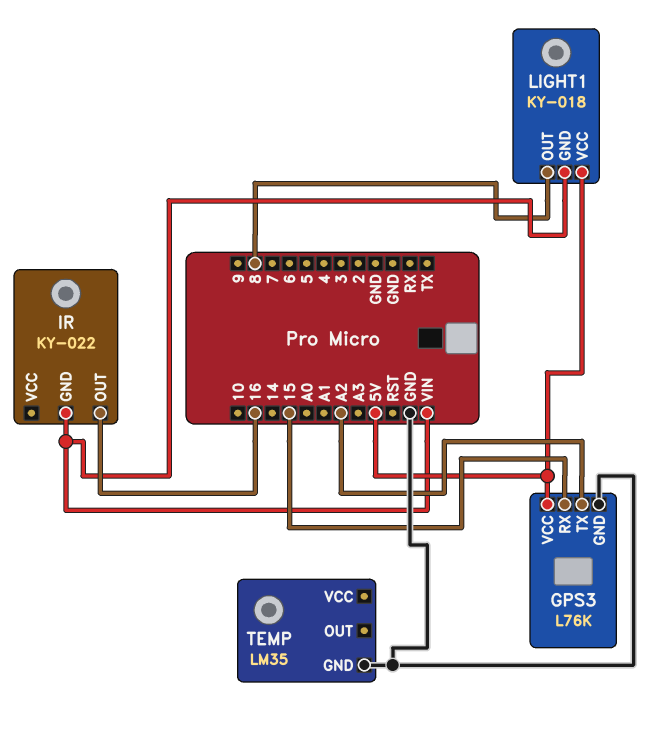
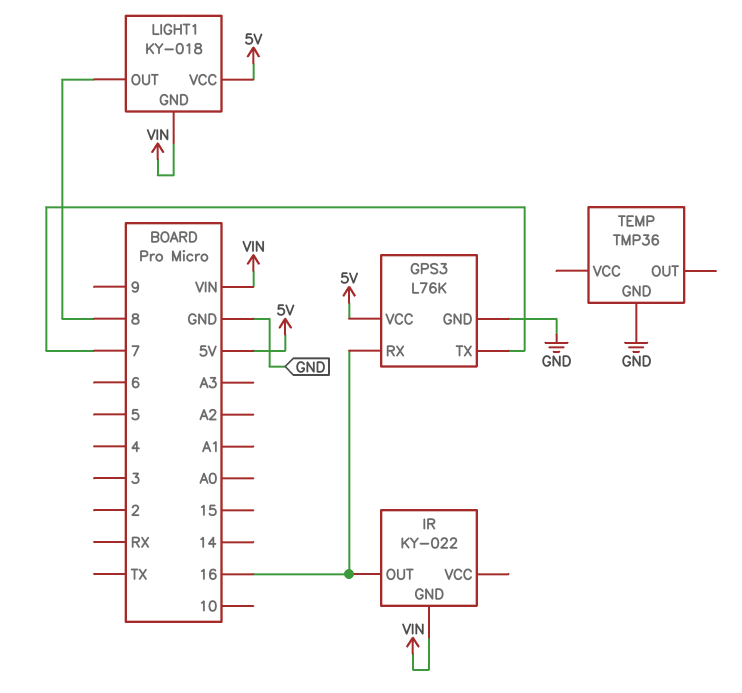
GPS3 pin RX: 15 -> 16
GPS3 pin TX: A2 -> 7
TEMP: LM35 -> TMP36

